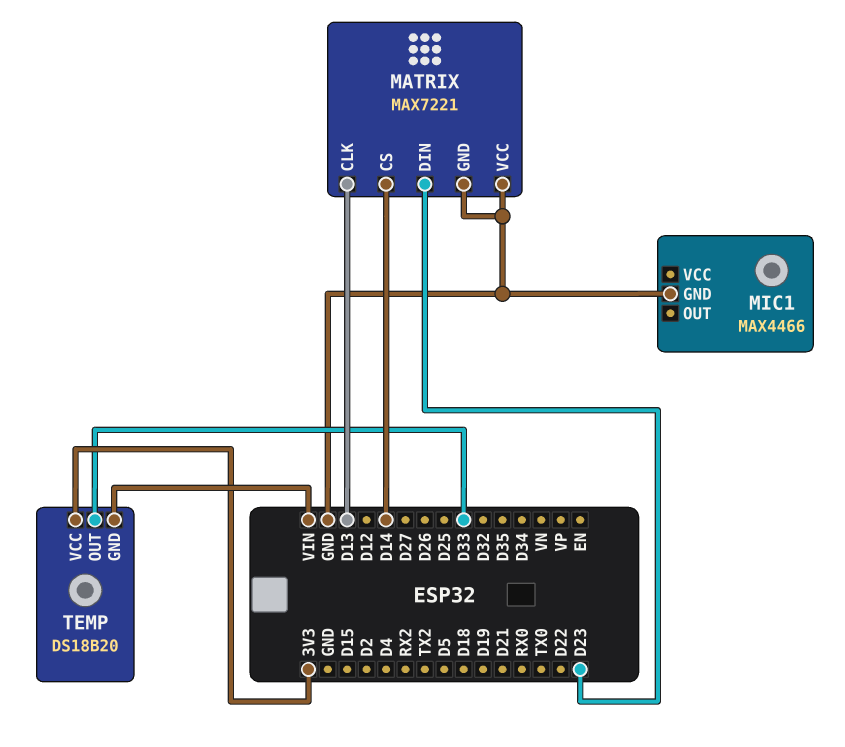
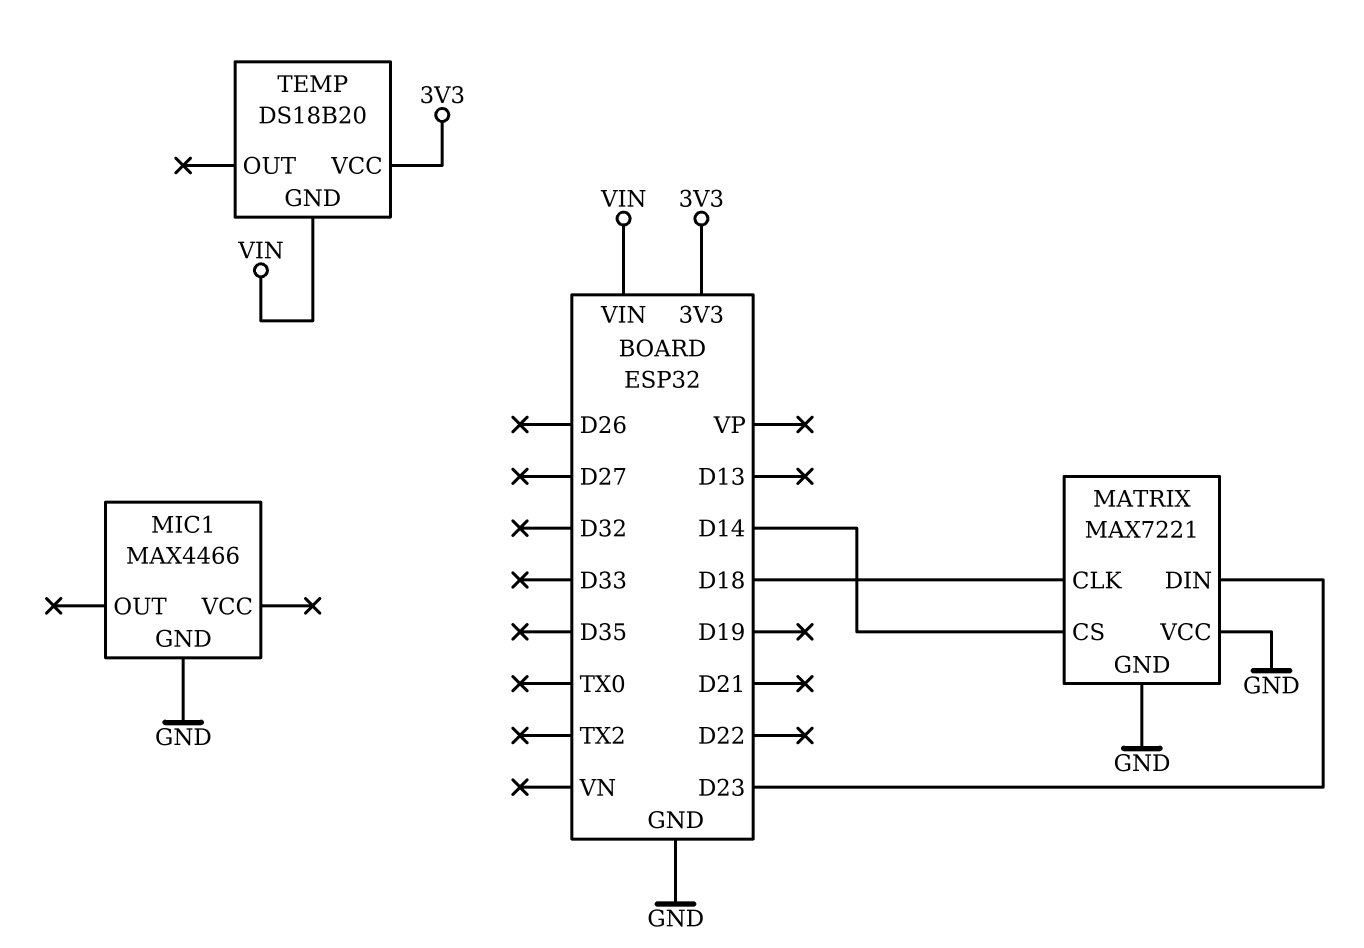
MATRIX pin CLK: D13 -> D18
TEMP pin OUT: D33 -> none

